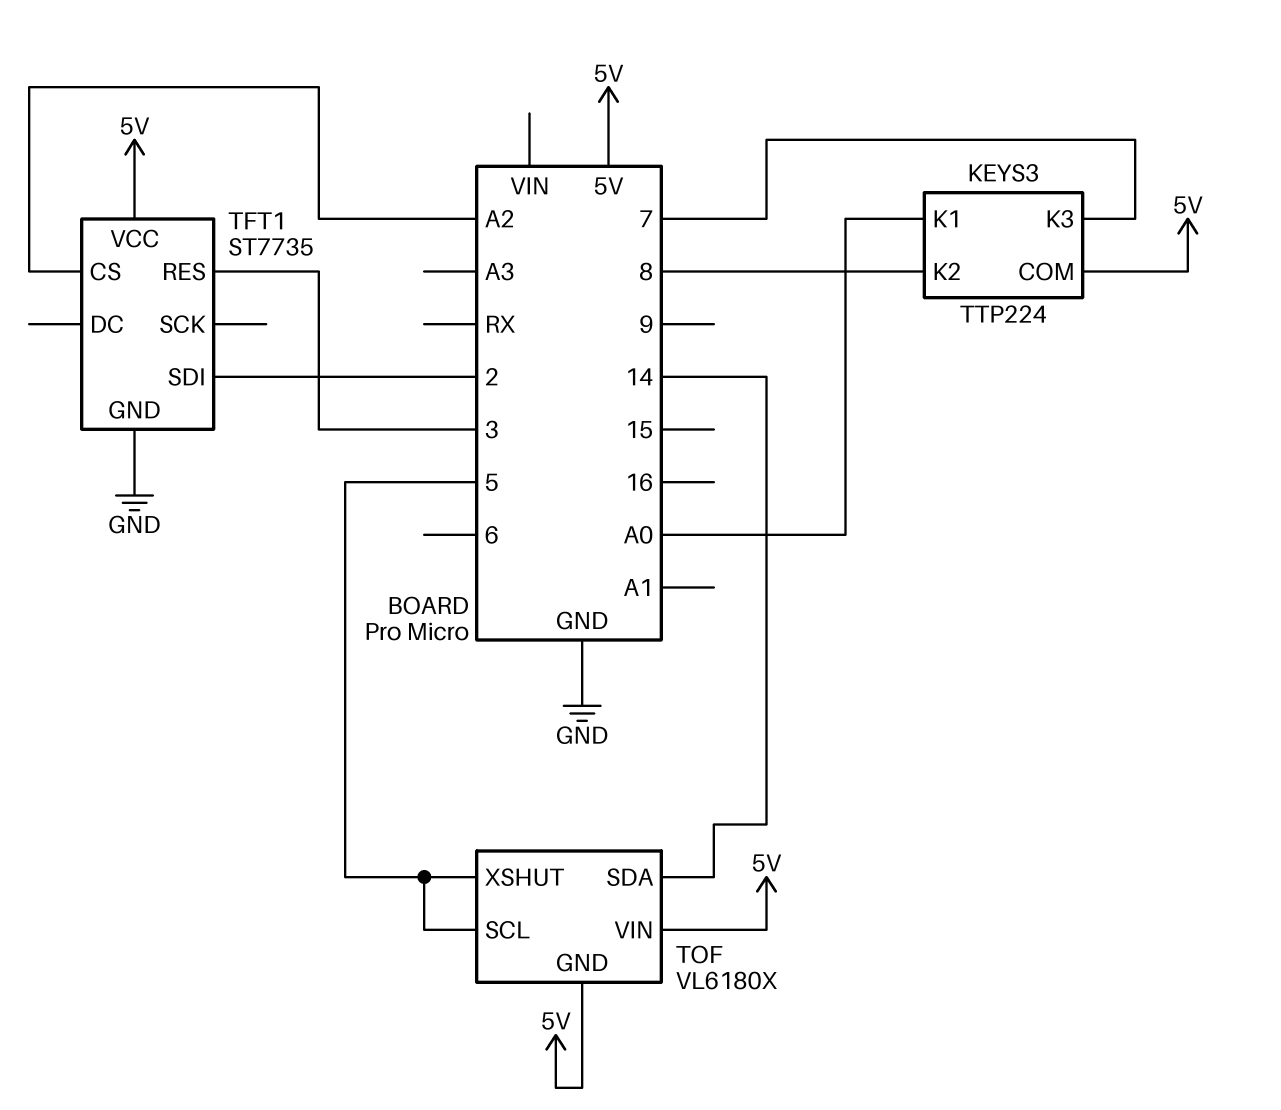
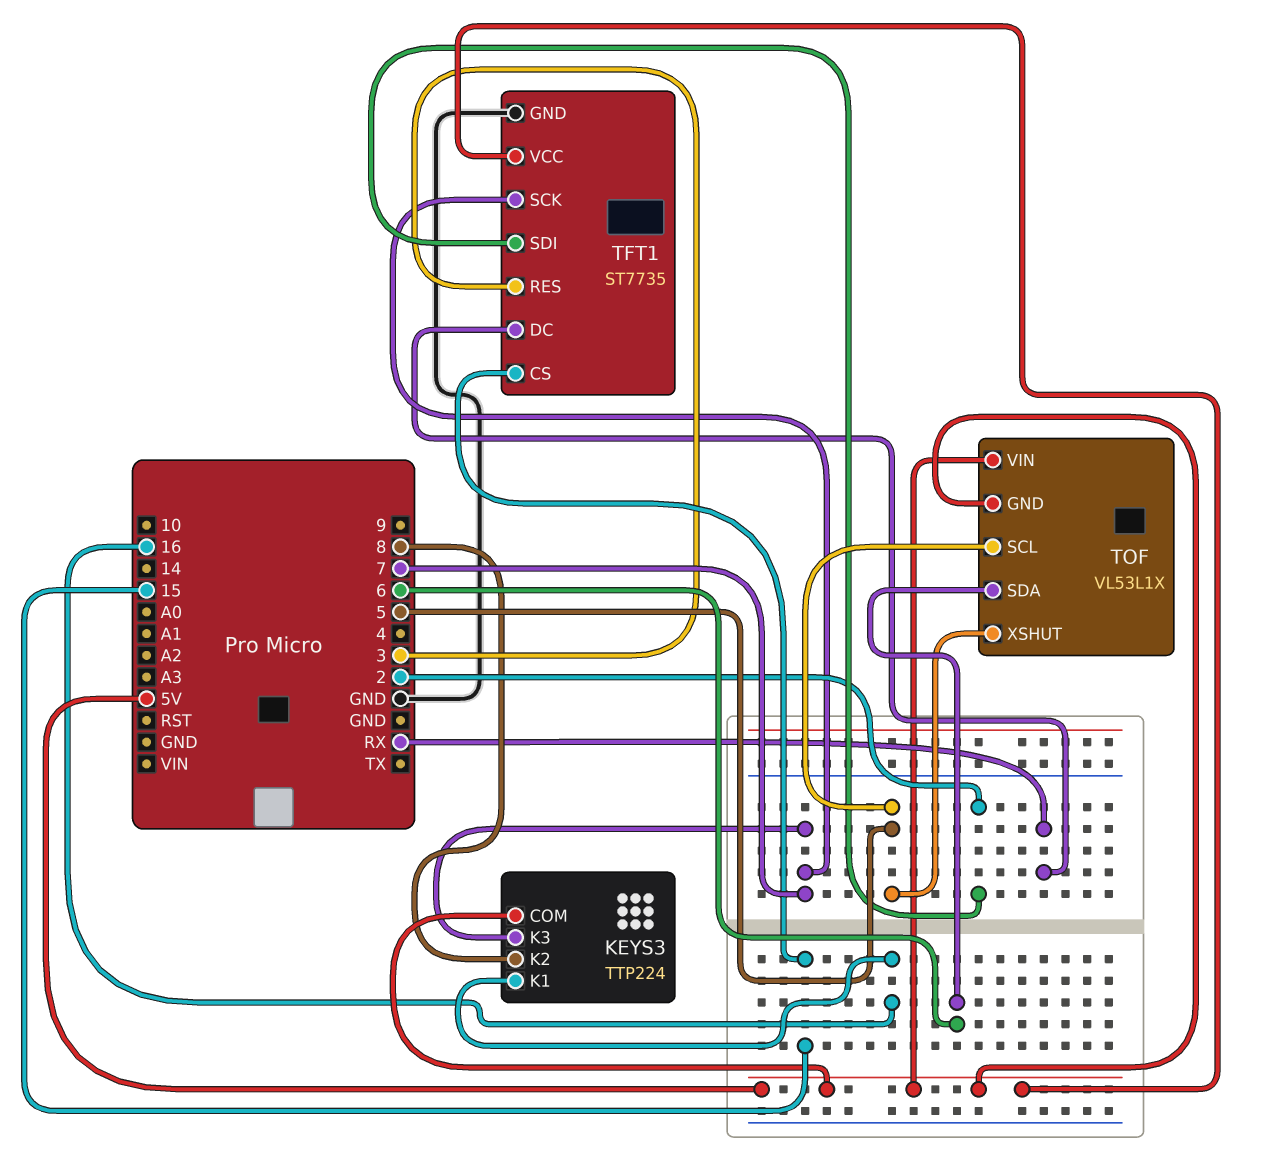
KEYS3 pin K1: A0 -> 16
TFT1 pin CS: A2 -> 15
TFT1 pin DC: none -> RX
TFT1 pin SCK: none -> 7
TOF: VL6180X -> VL53L1X
TOF pin SDA: 14 -> 6

